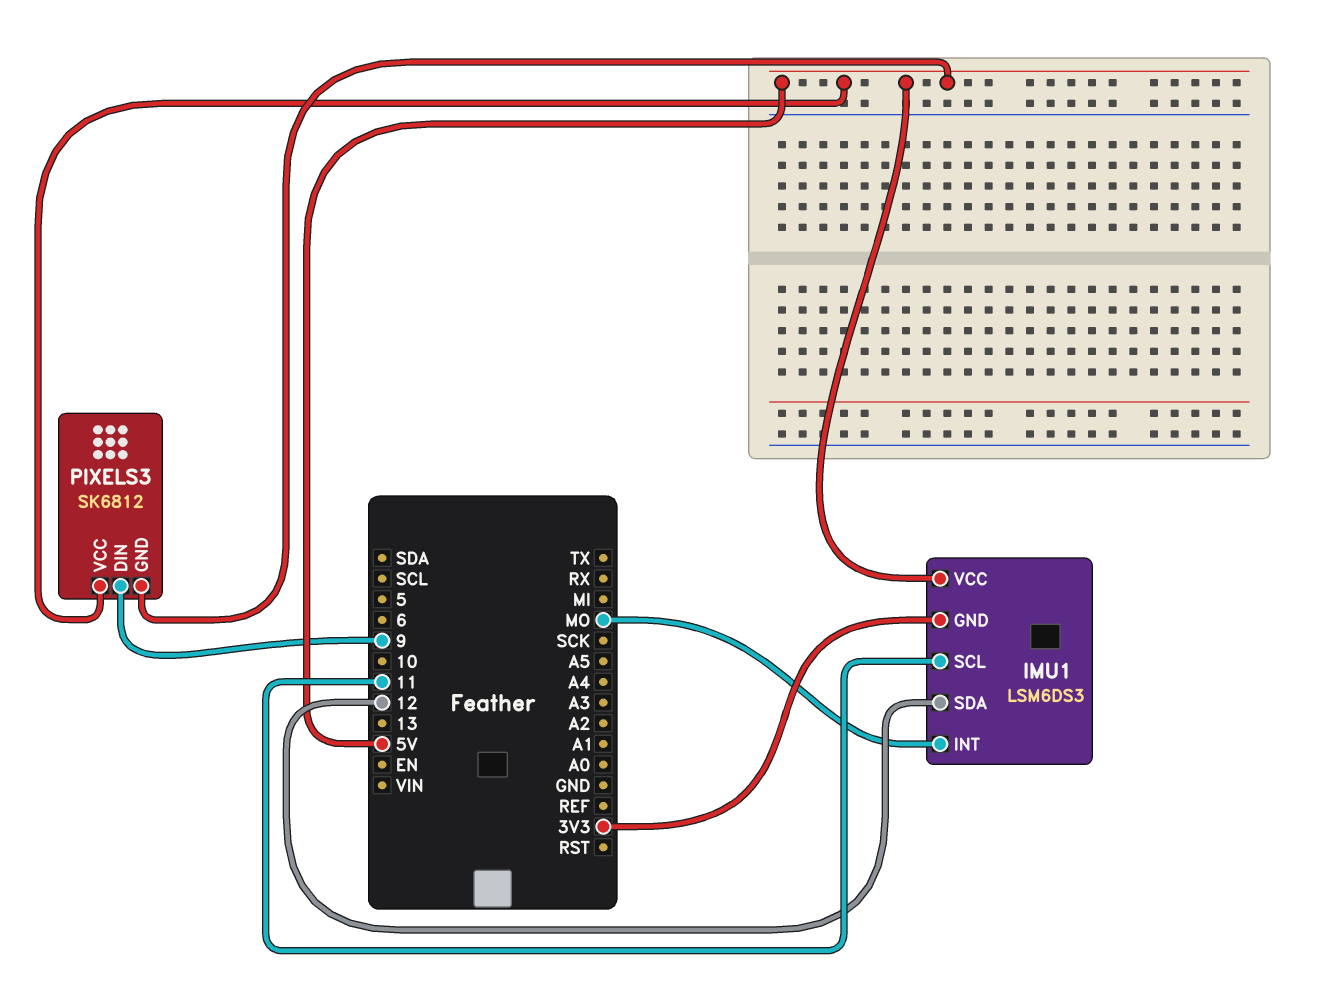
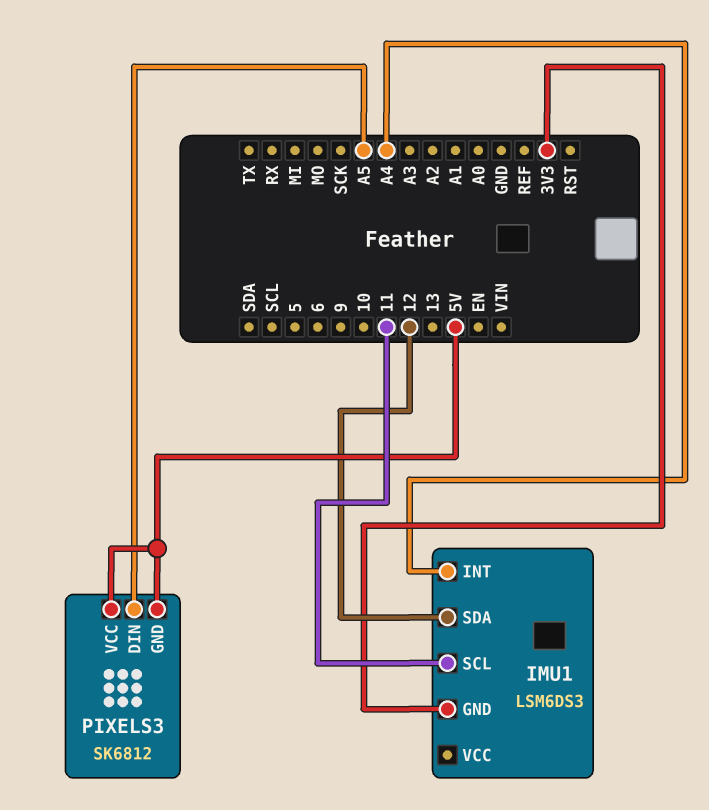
IMU1 pin INT: MO -> A4
IMU1 pin VCC: 5V -> none
PIXELS3 pin DIN: 9 -> A5

